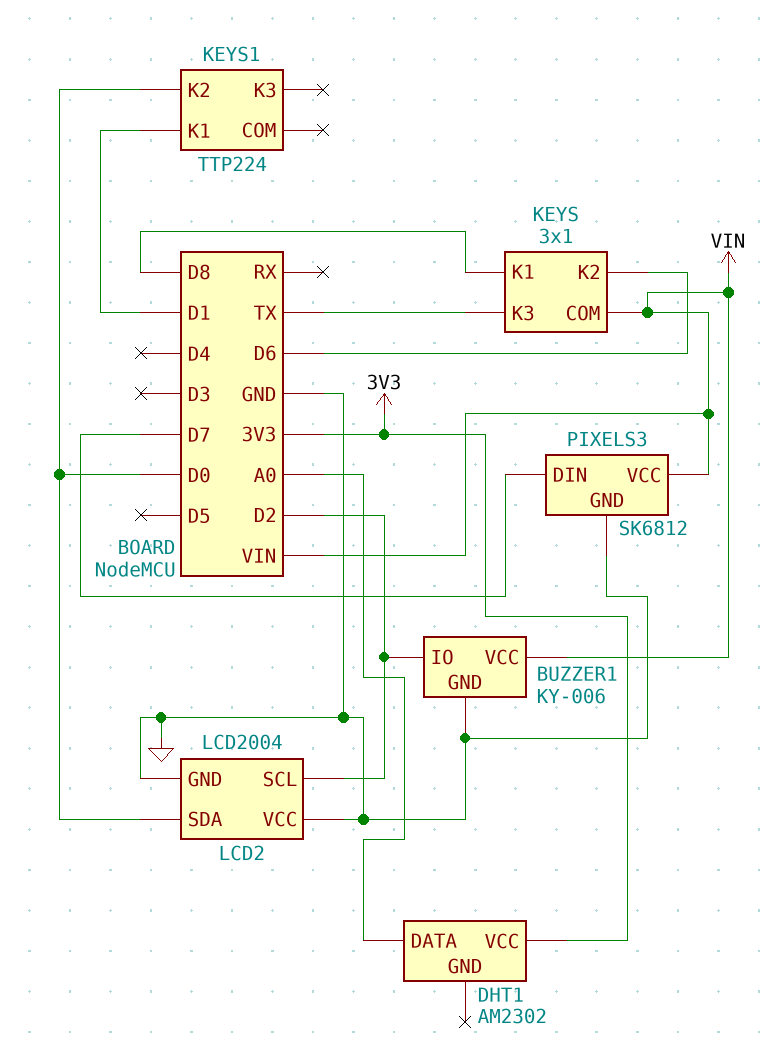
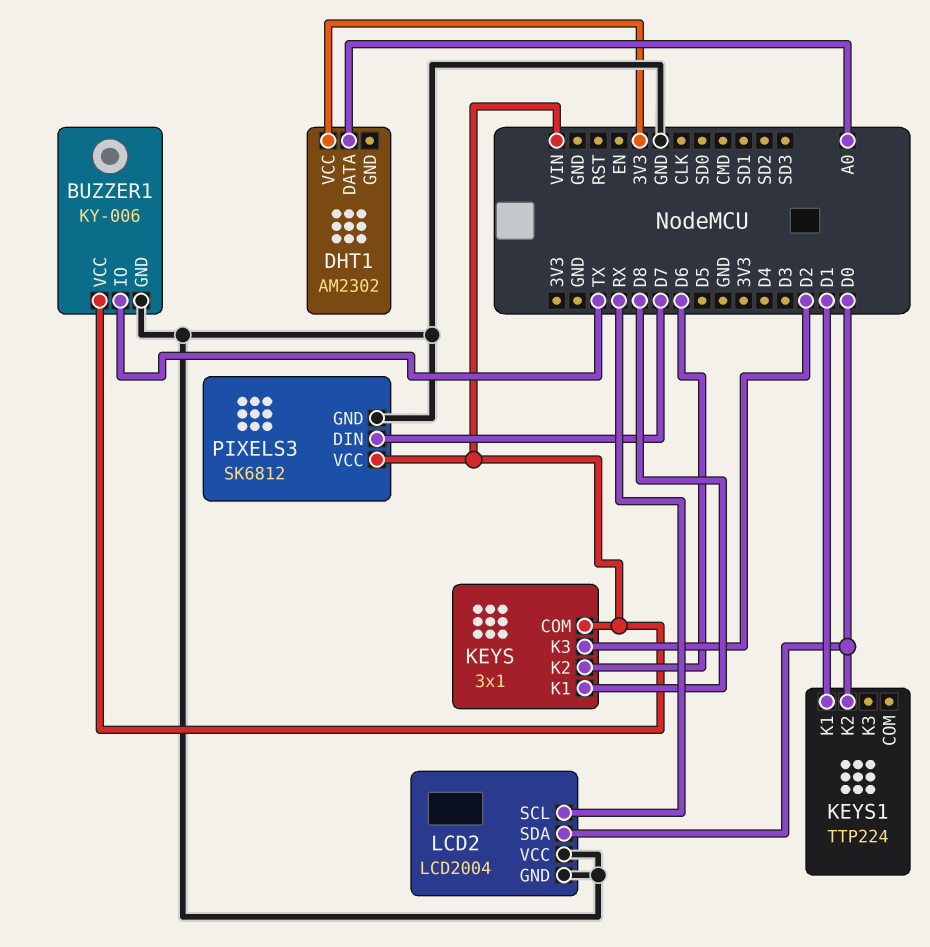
BUZZER1 pin IO: D2 -> TX
KEYS pin K3: TX -> D2
LCD2 pin SCL: D2 -> RX

